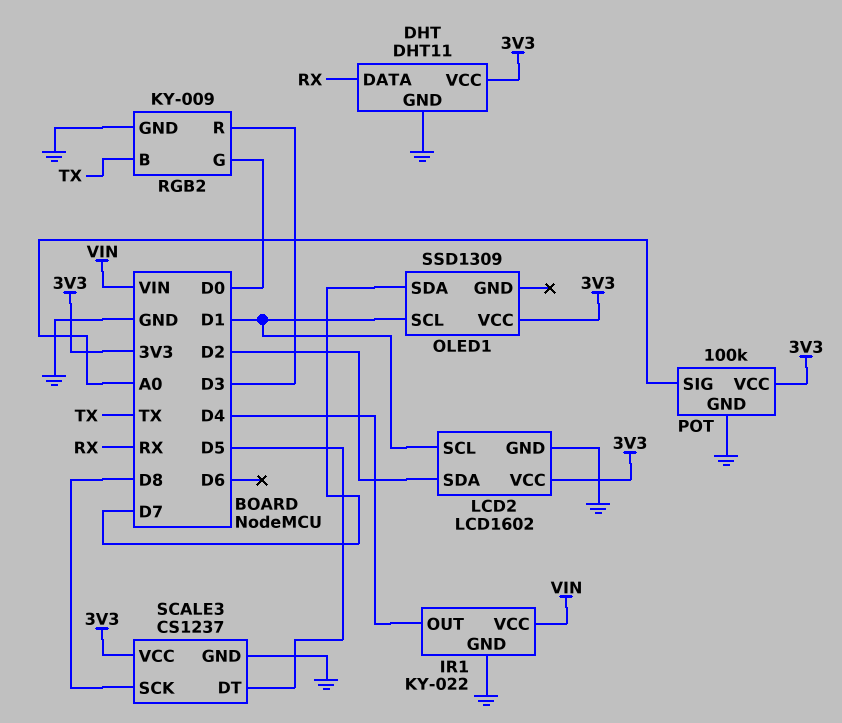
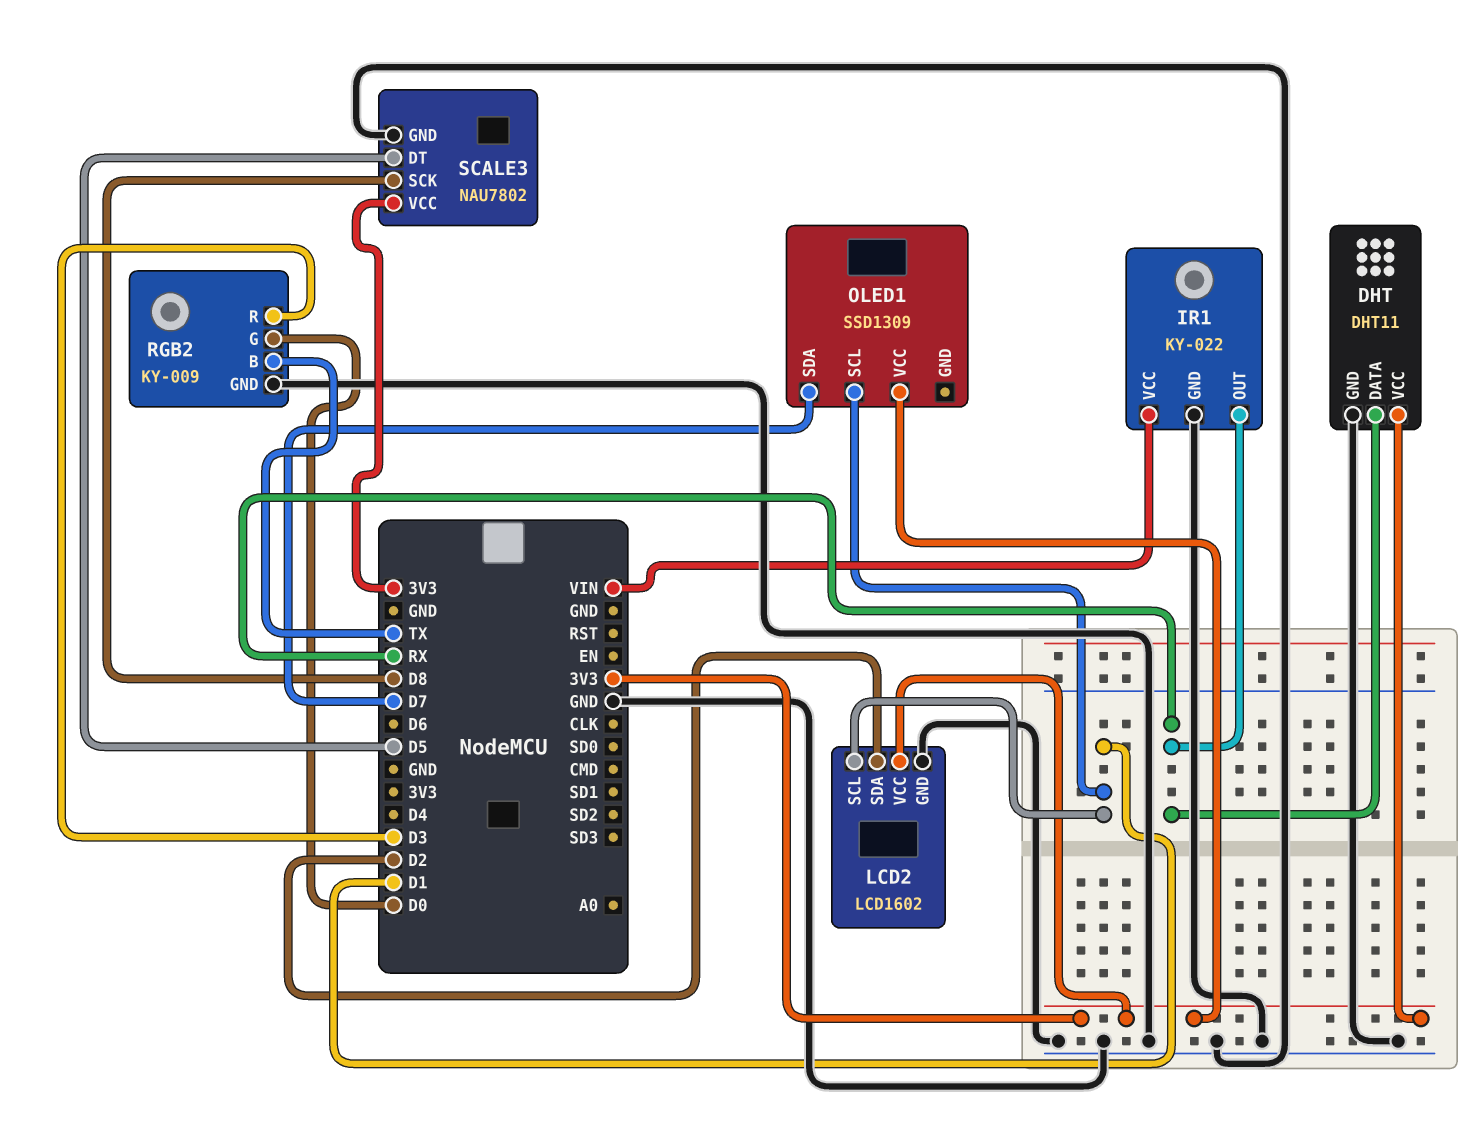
IR1 pin OUT: D4 -> RX
POT: 100k -> none
POT pin GND: GND -> none
POT pin SIG: A0 -> none
POT pin VCC: 3V3 -> none
SCALE3: CS1237 -> NAU7802

